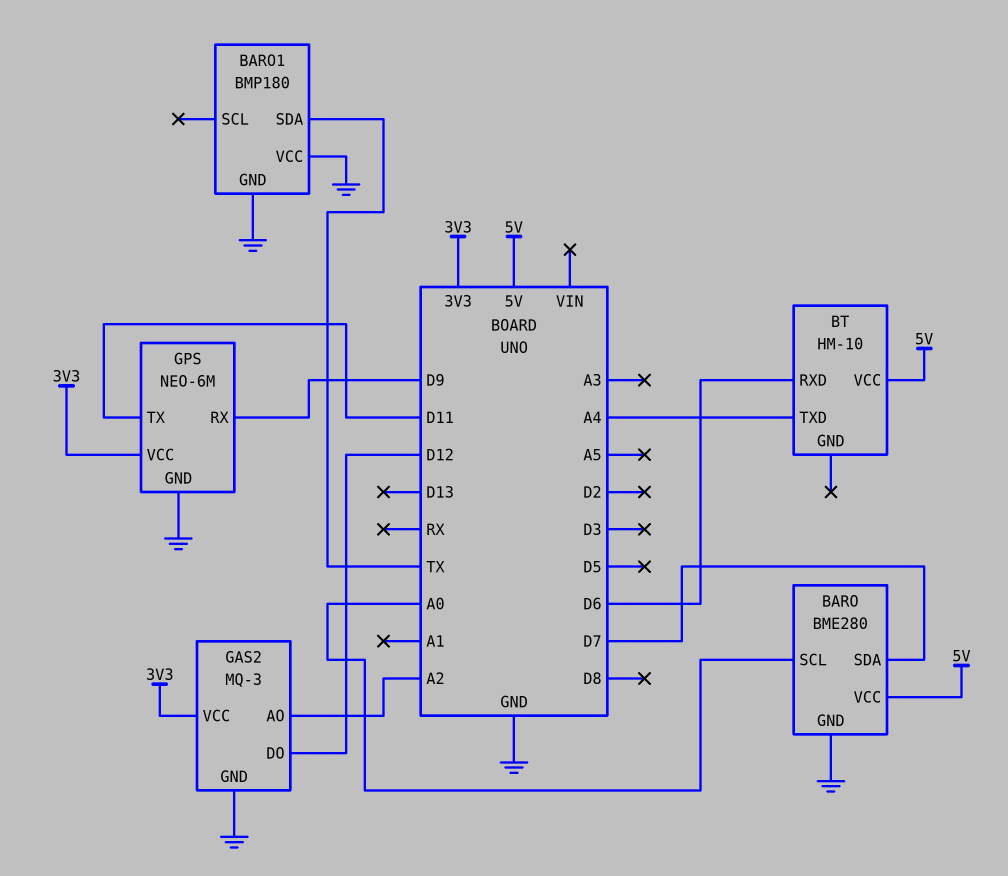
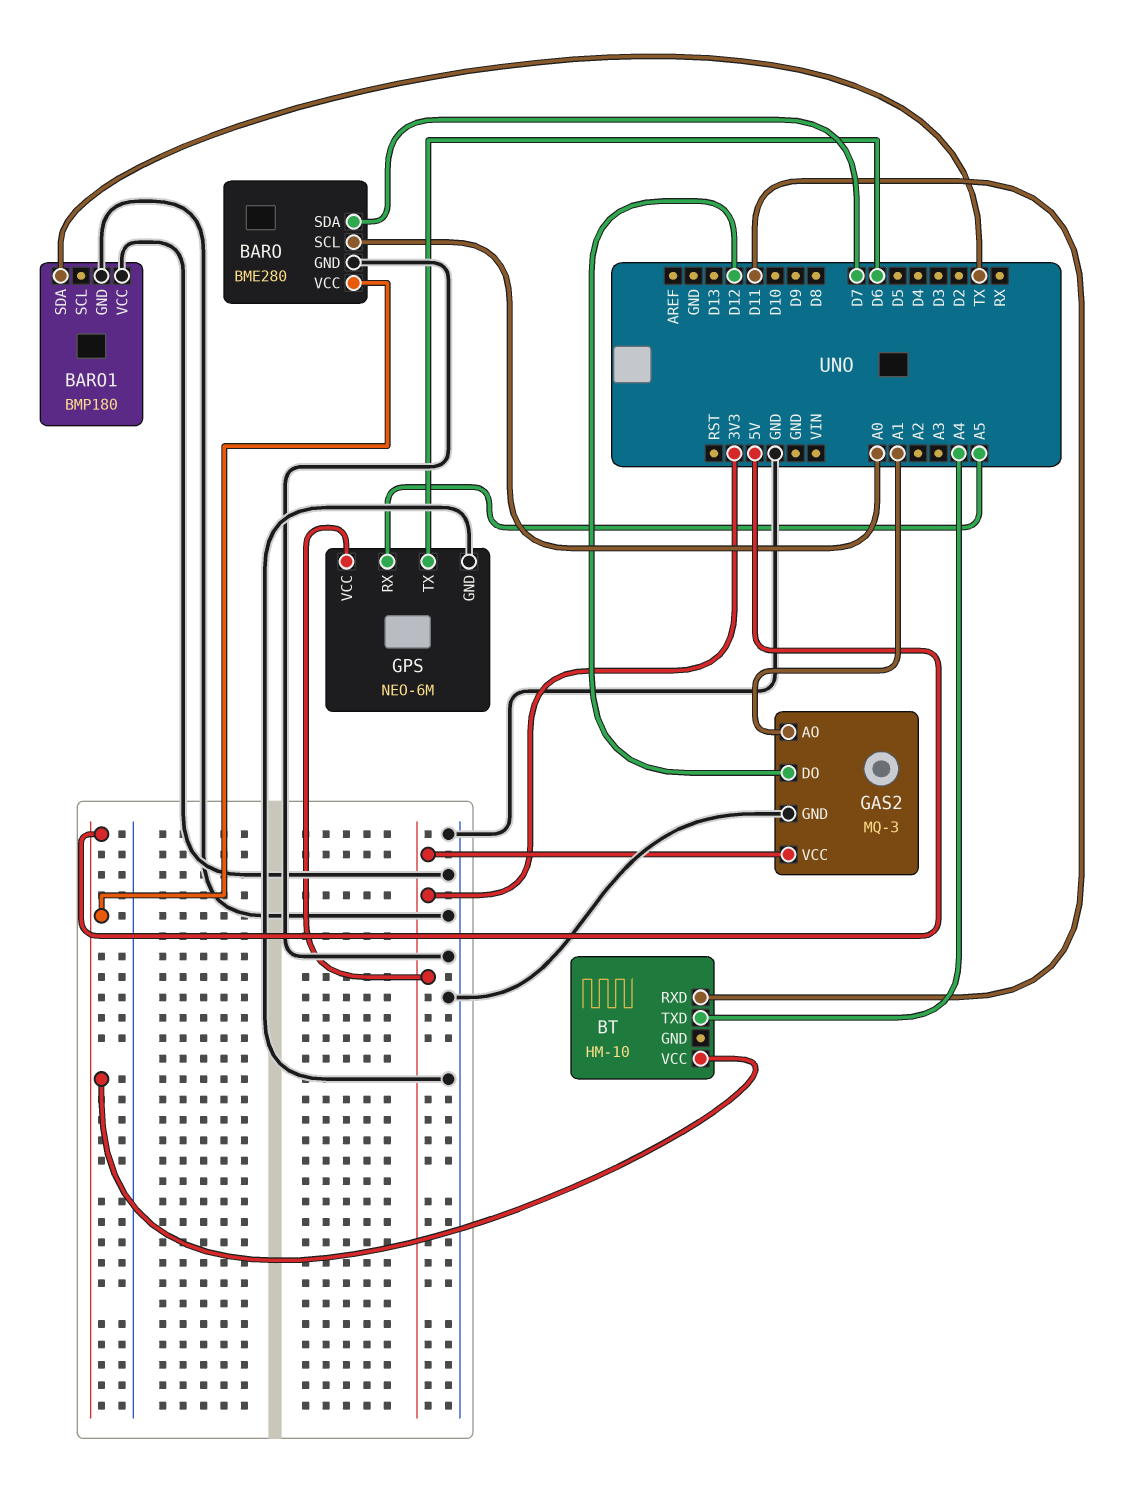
BT pin RXD: D6 -> D11
GAS2 pin AO: A2 -> A1
GPS pin RX: D9 -> A5
GPS pin TX: D11 -> D6

